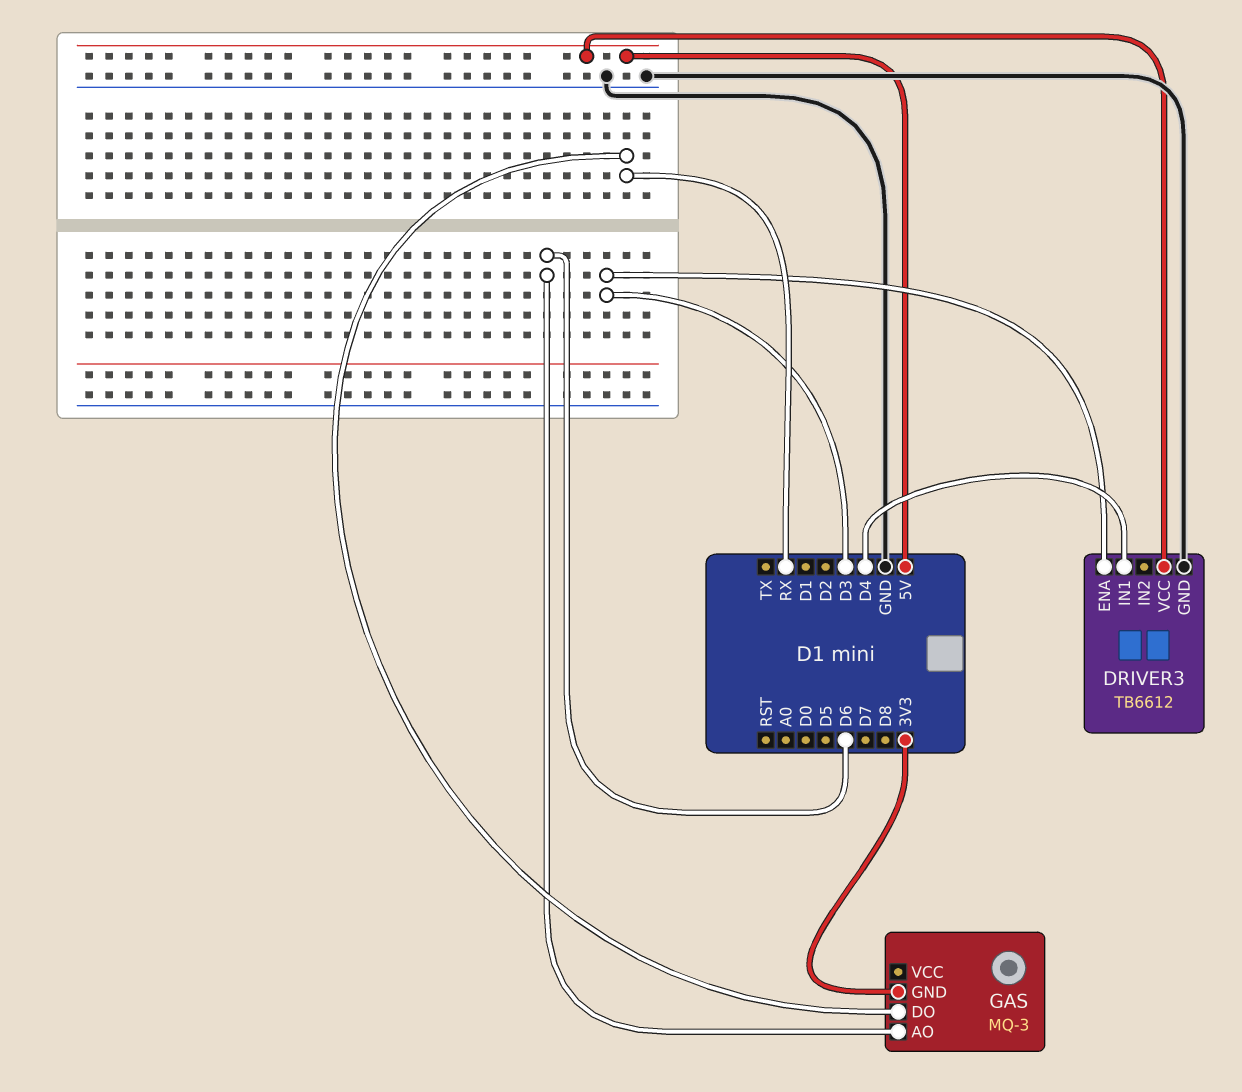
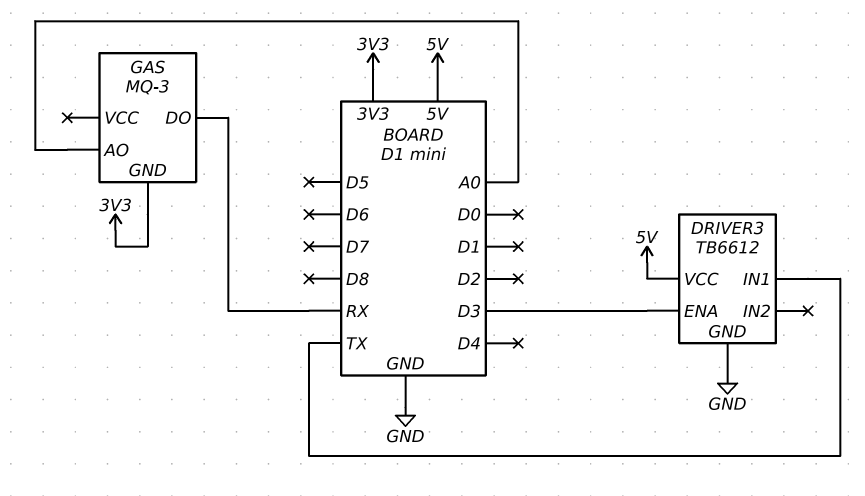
DRIVER3 pin IN1: D4 -> TX
GAS pin AO: D6 -> A0

